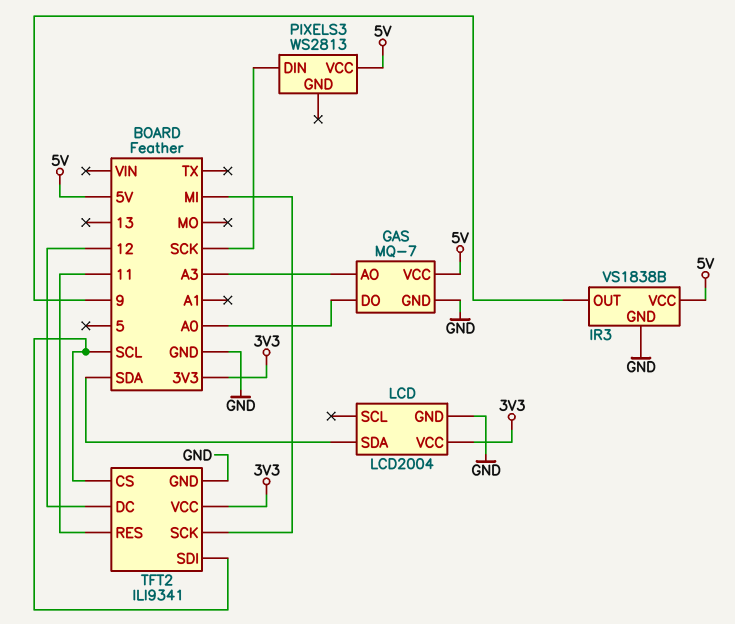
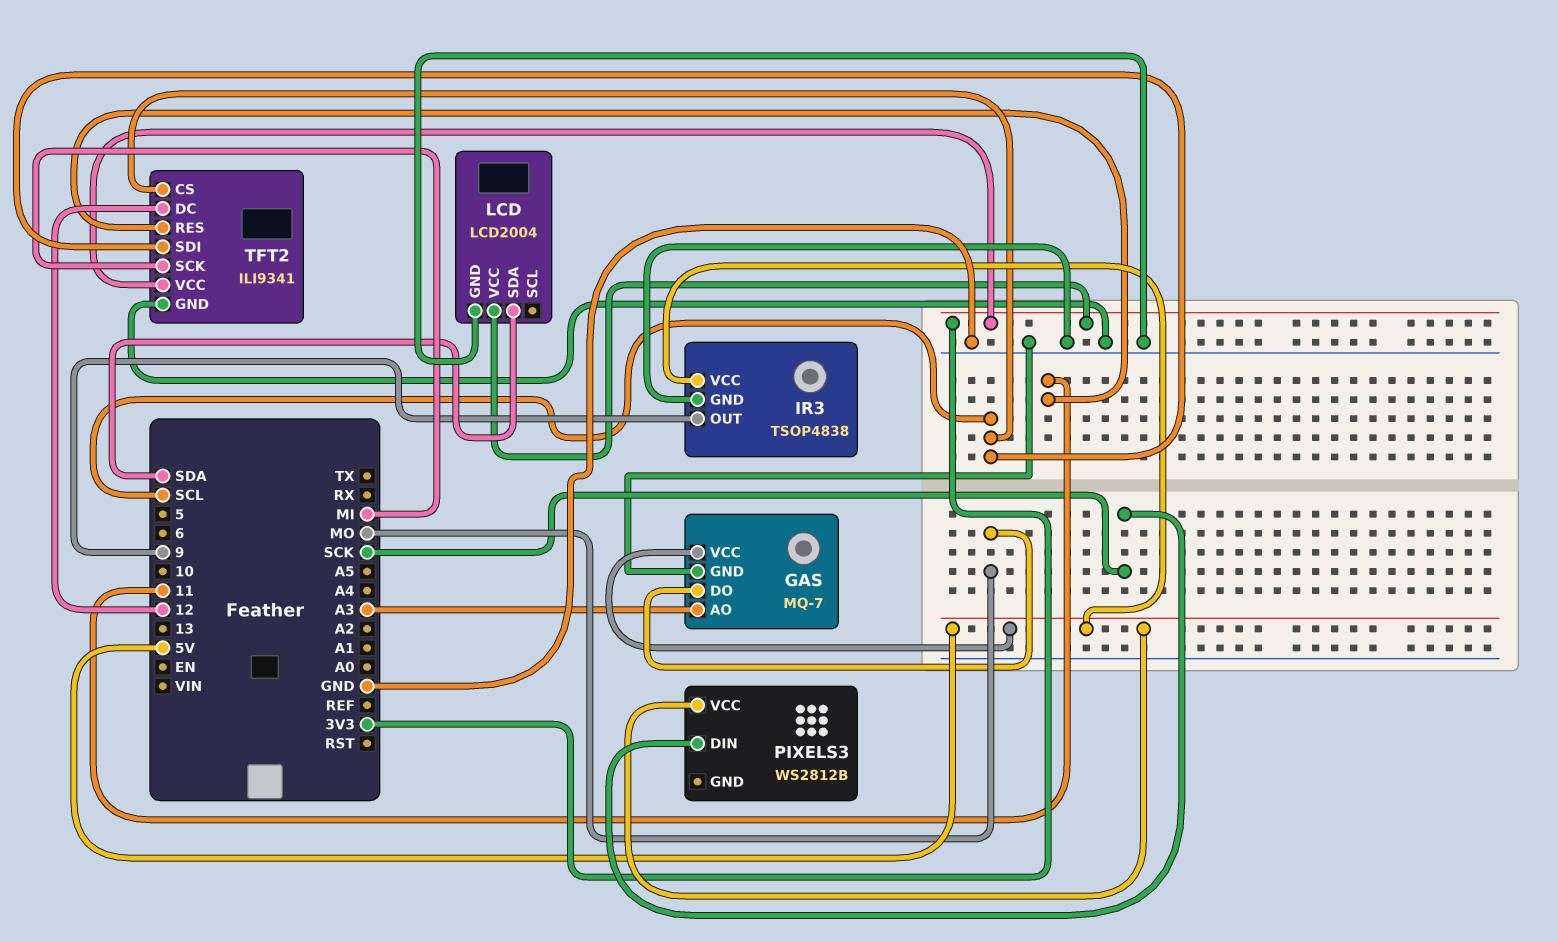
GAS pin DO: A0 -> MO
IR3: VS1838B -> TSOP4838
PIXELS3: WS2813 -> WS2812B

